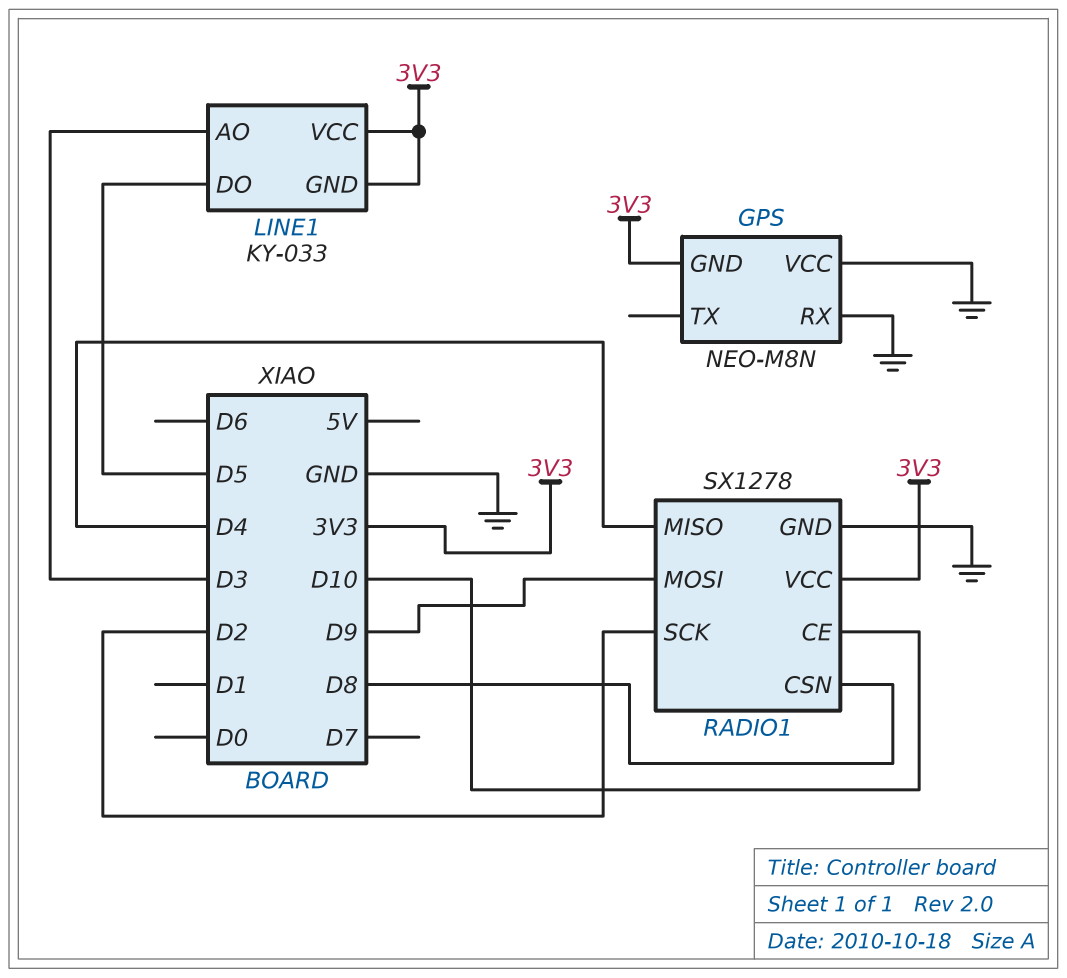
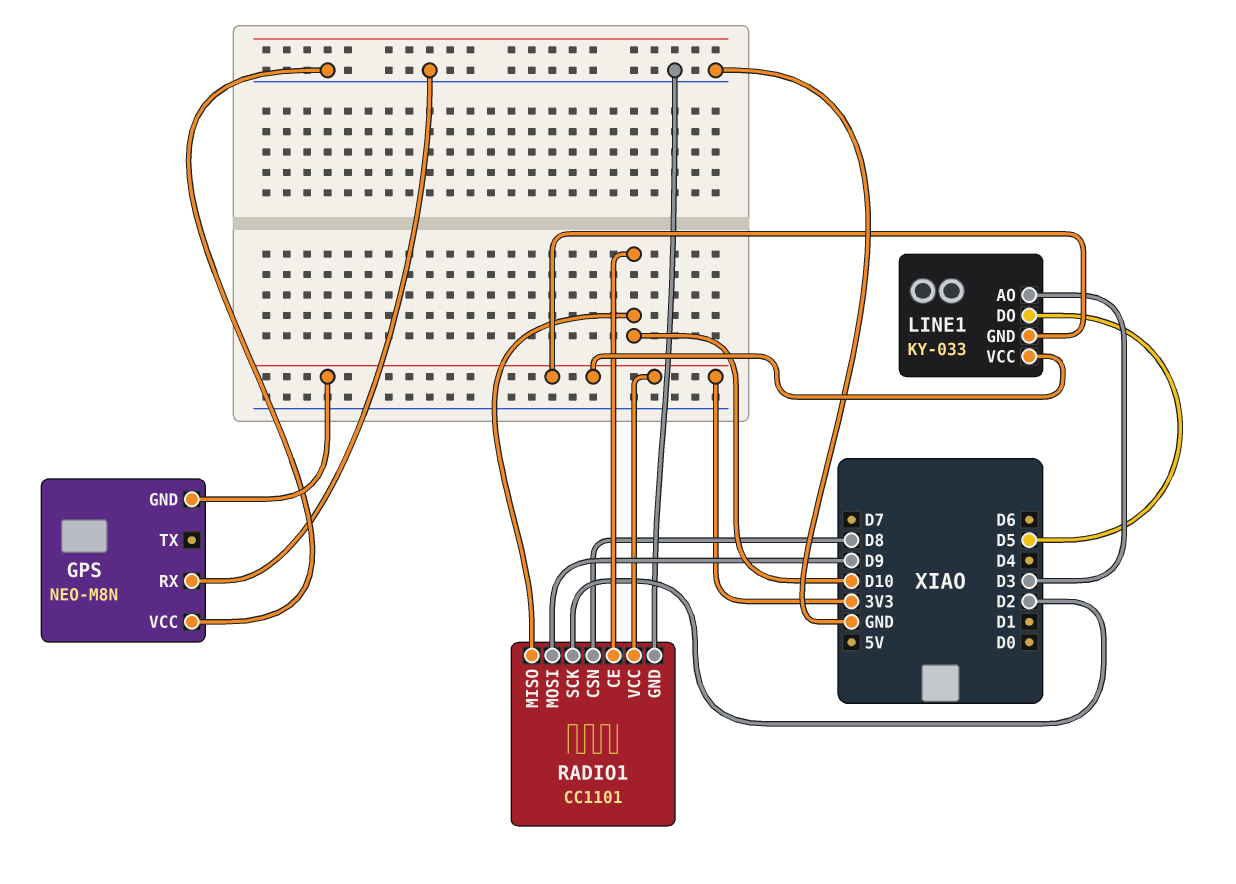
RADIO1: SX1278 -> CC1101
RADIO1 pin MISO: D4 -> D10

